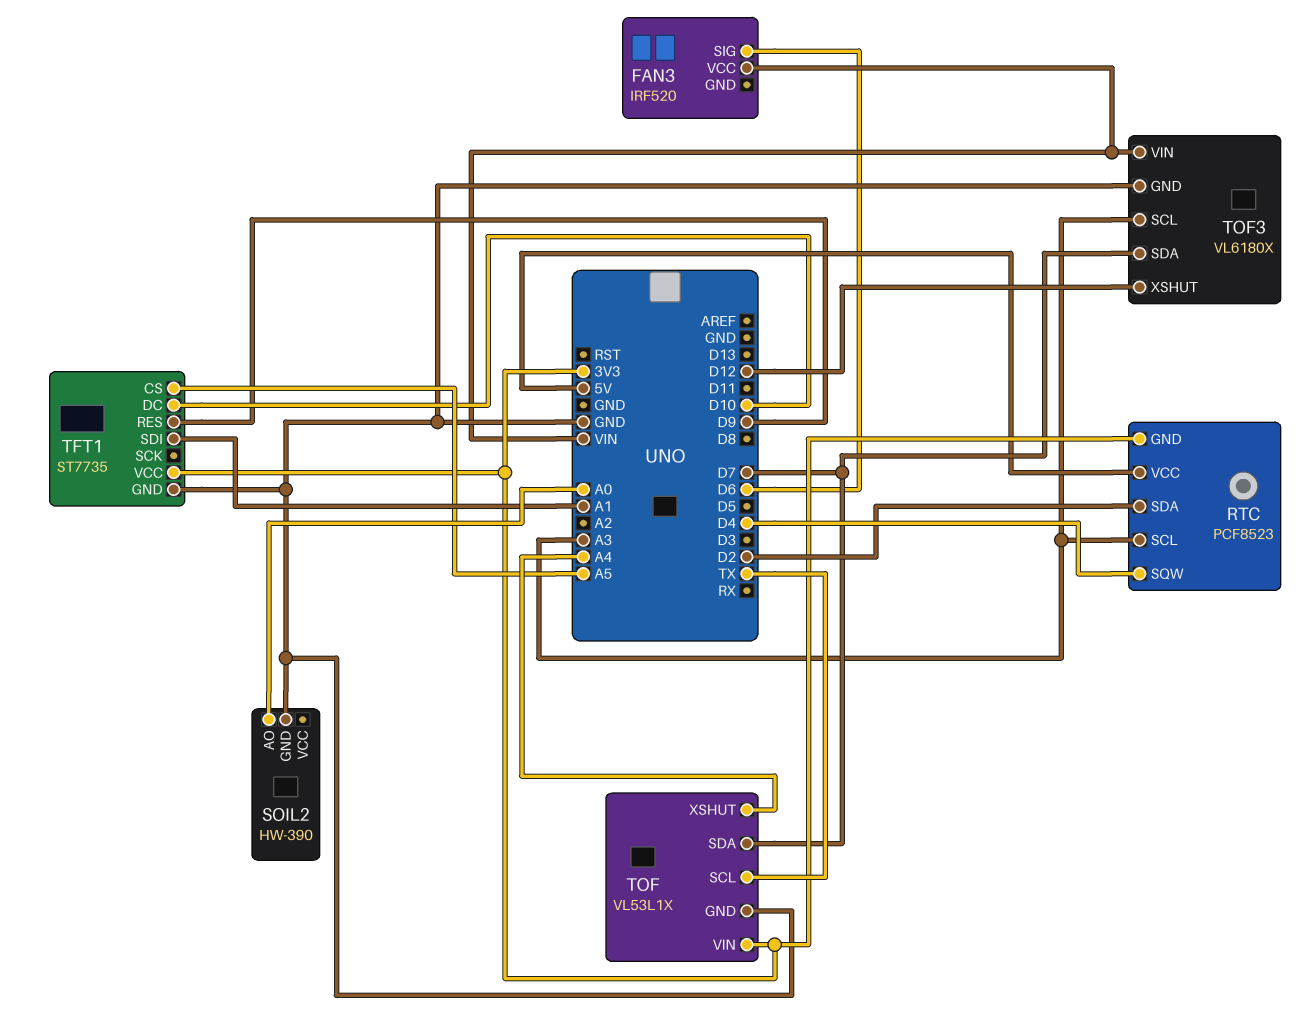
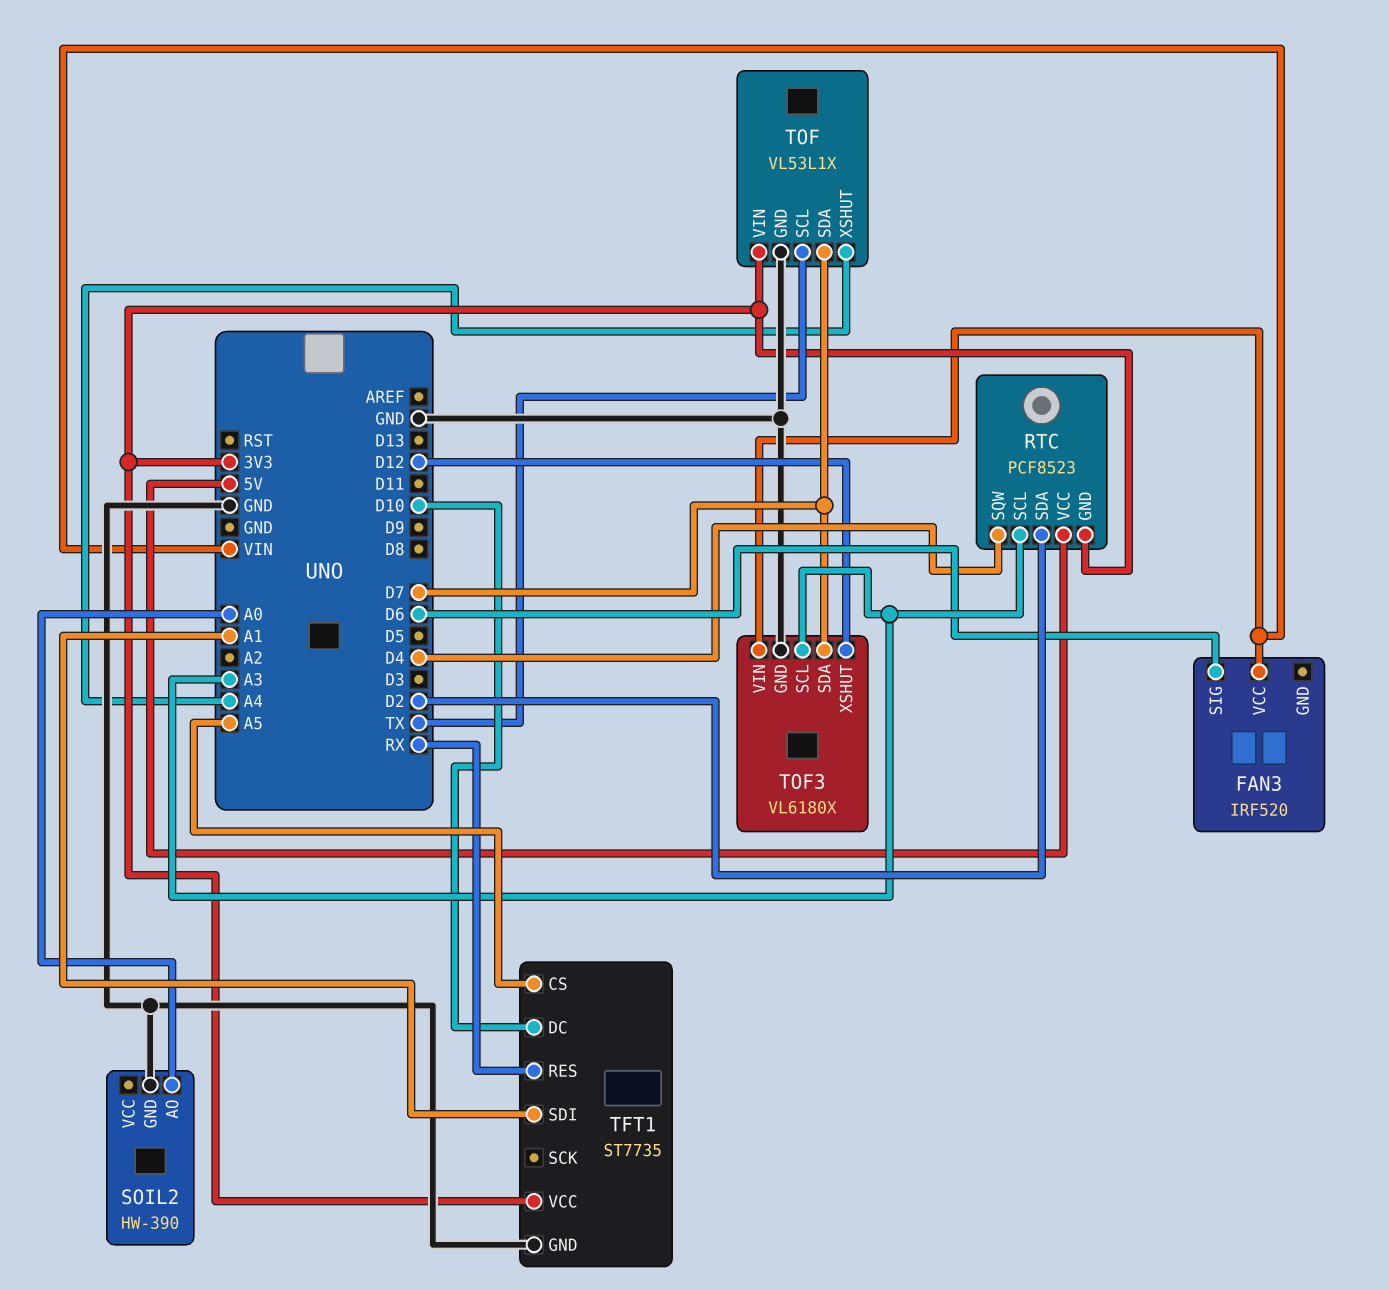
TFT1 pin RES: D9 -> RX

